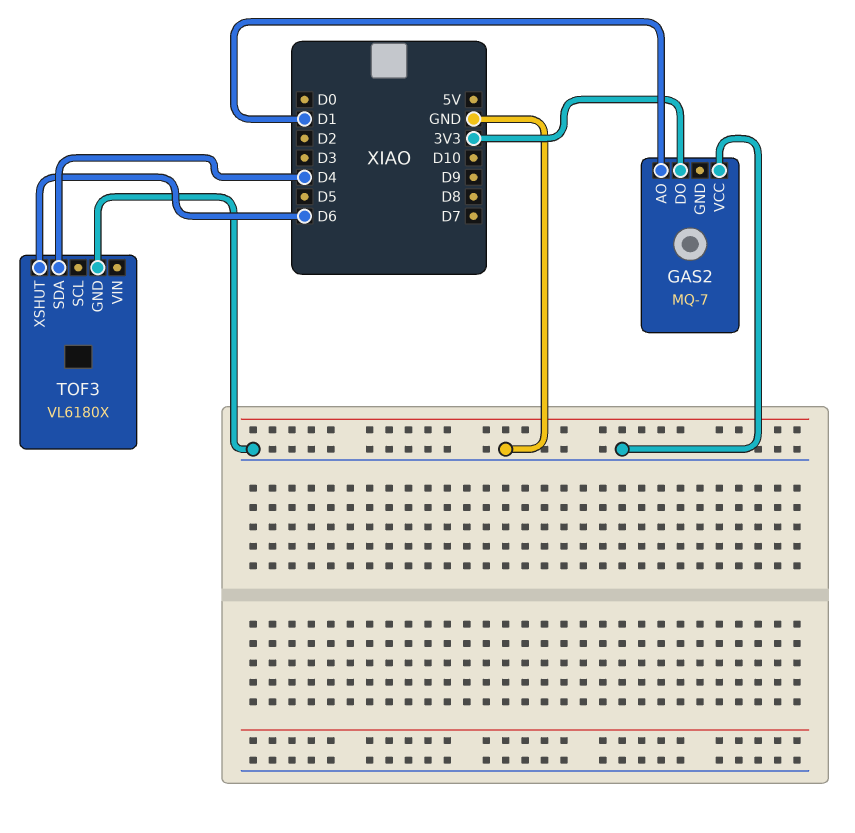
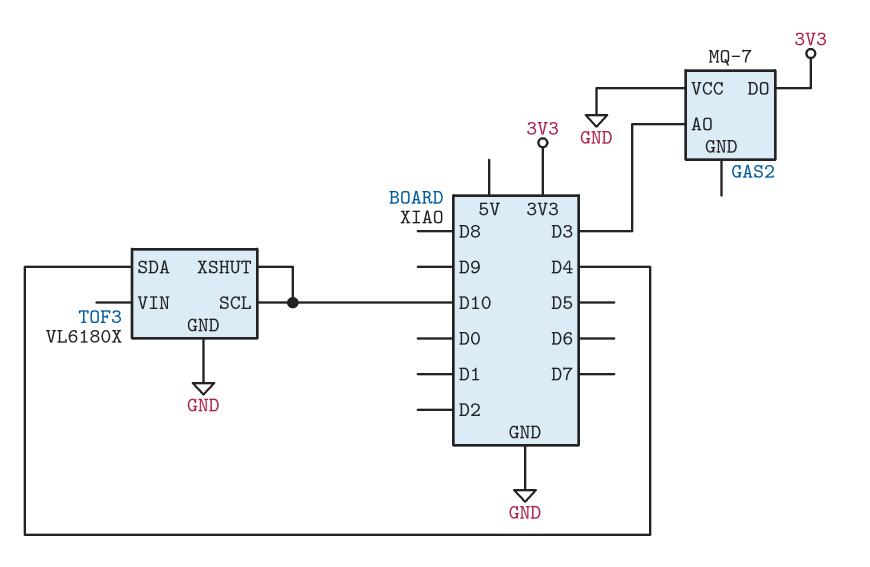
GAS2 pin AO: D1 -> D3
TOF3 pin SCL: none -> D10
TOF3 pin XSHUT: D6 -> D10

